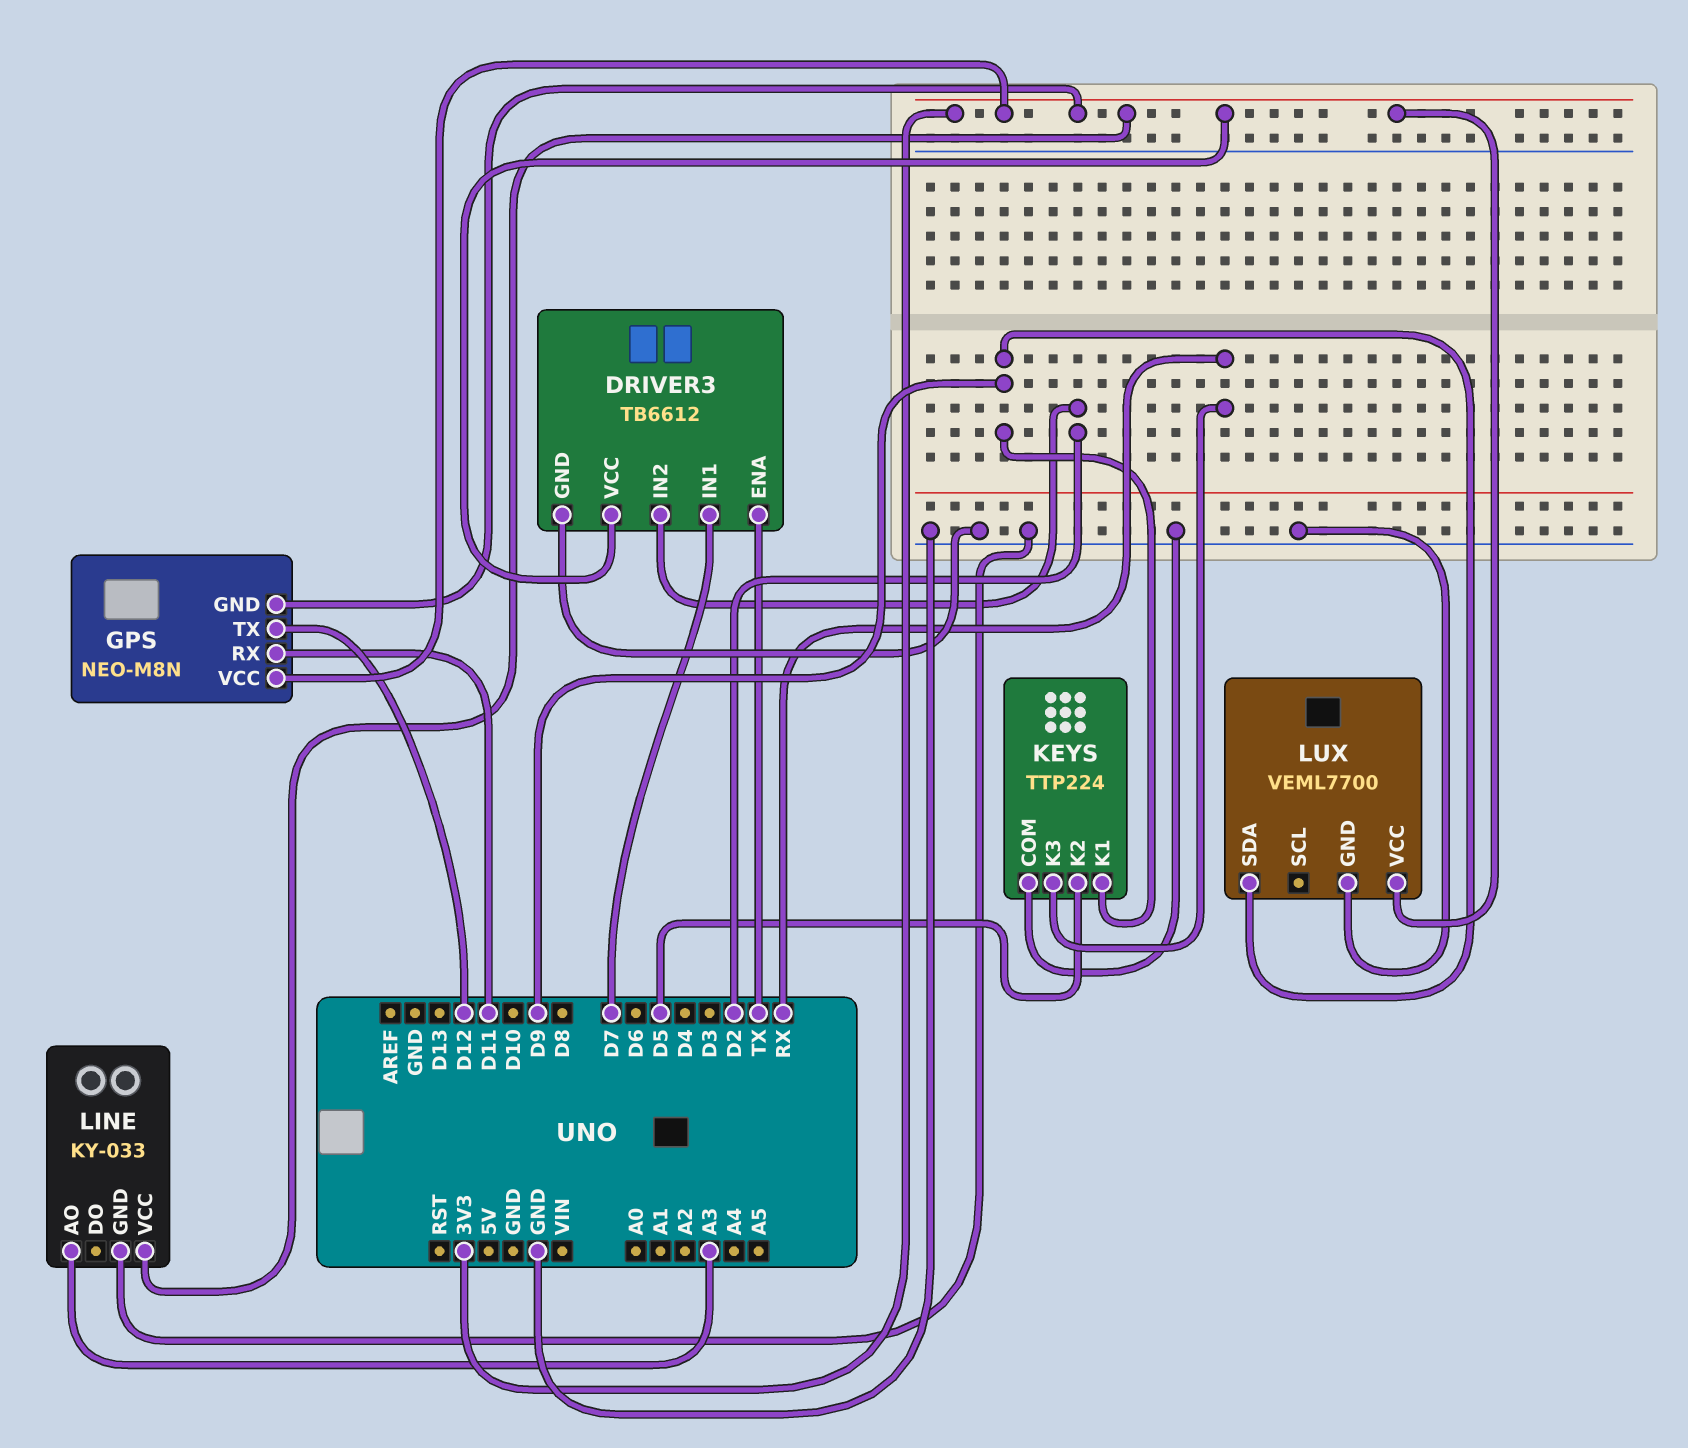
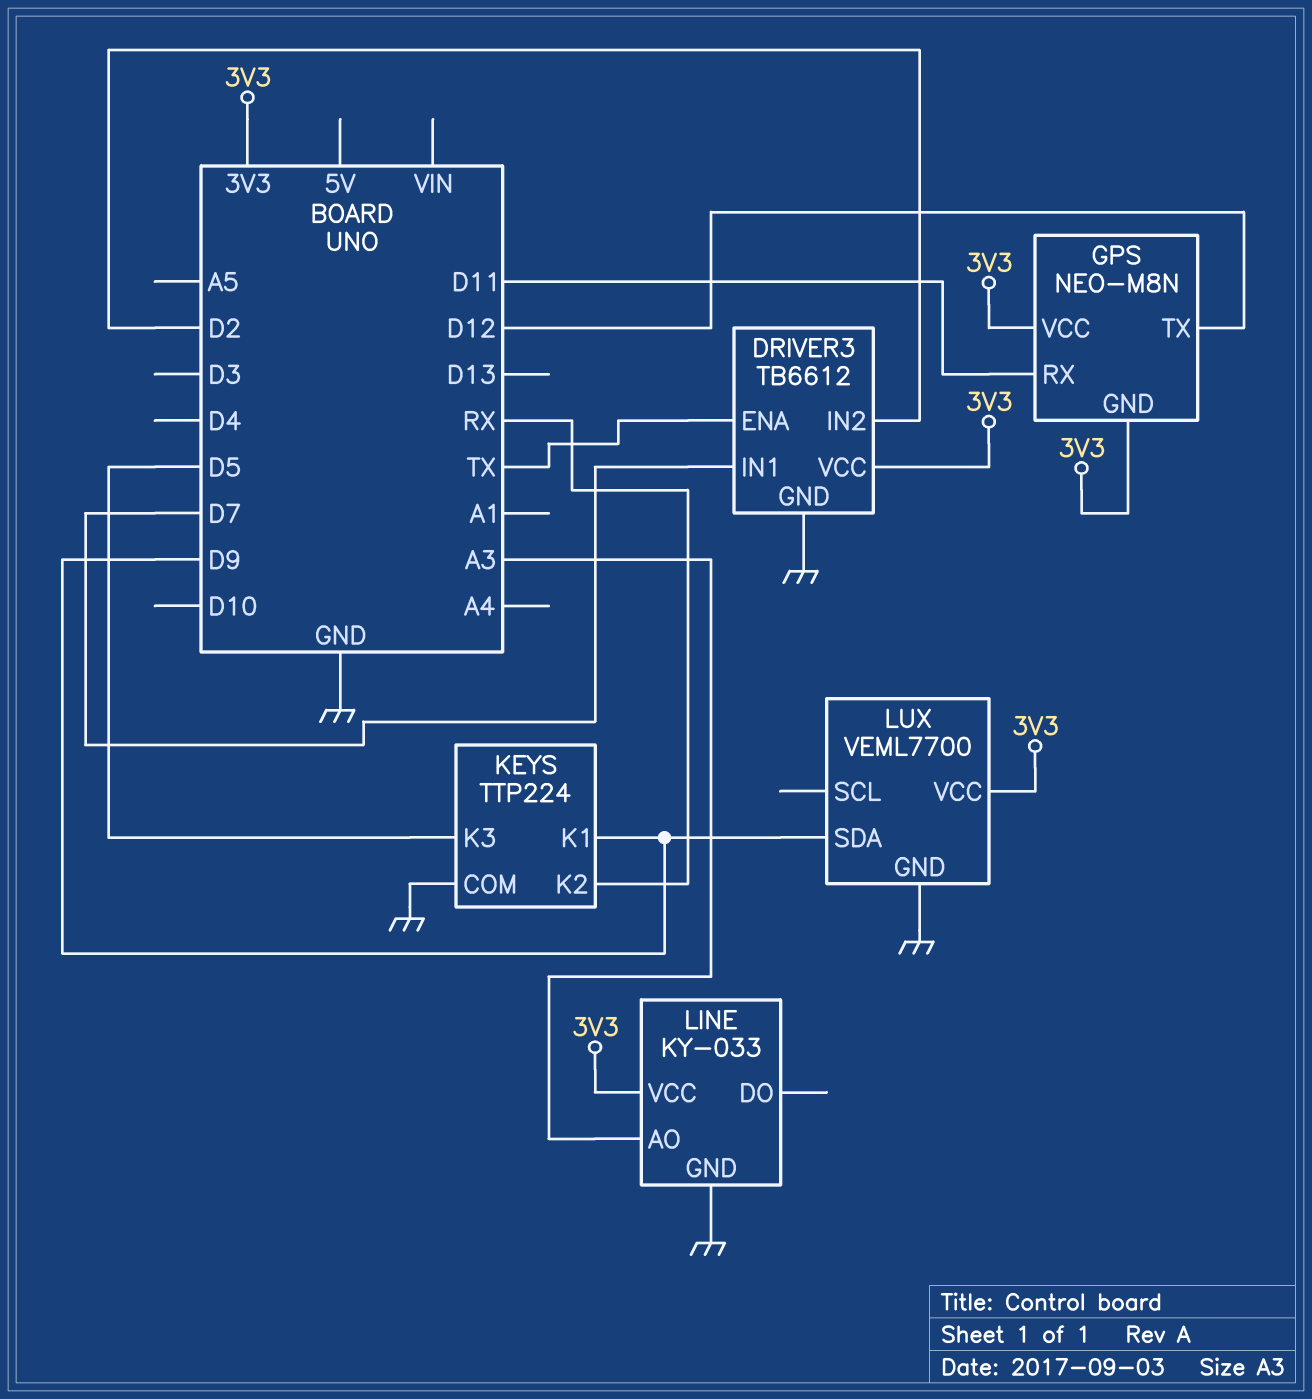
KEYS pin K2: D5 -> RX
KEYS pin K3: RX -> D5

